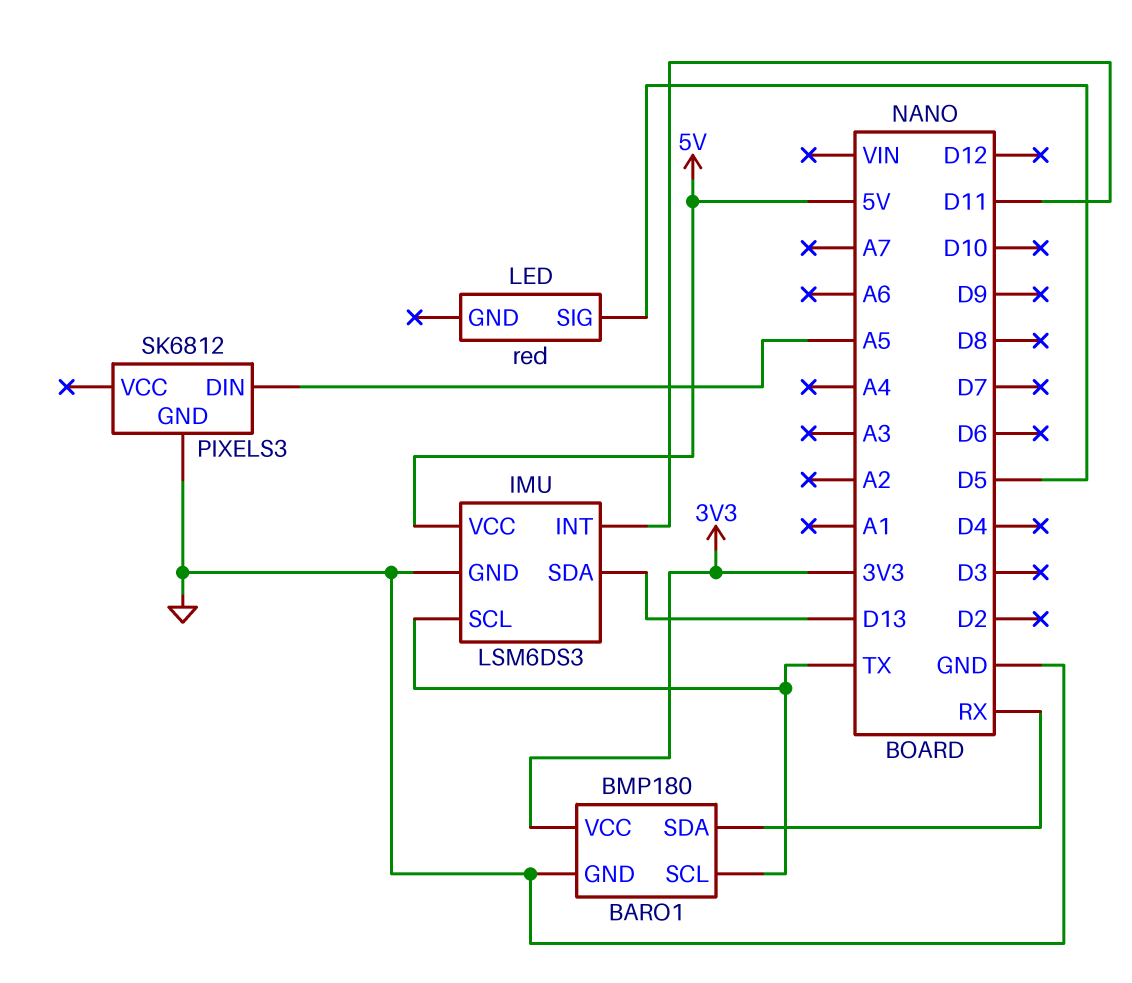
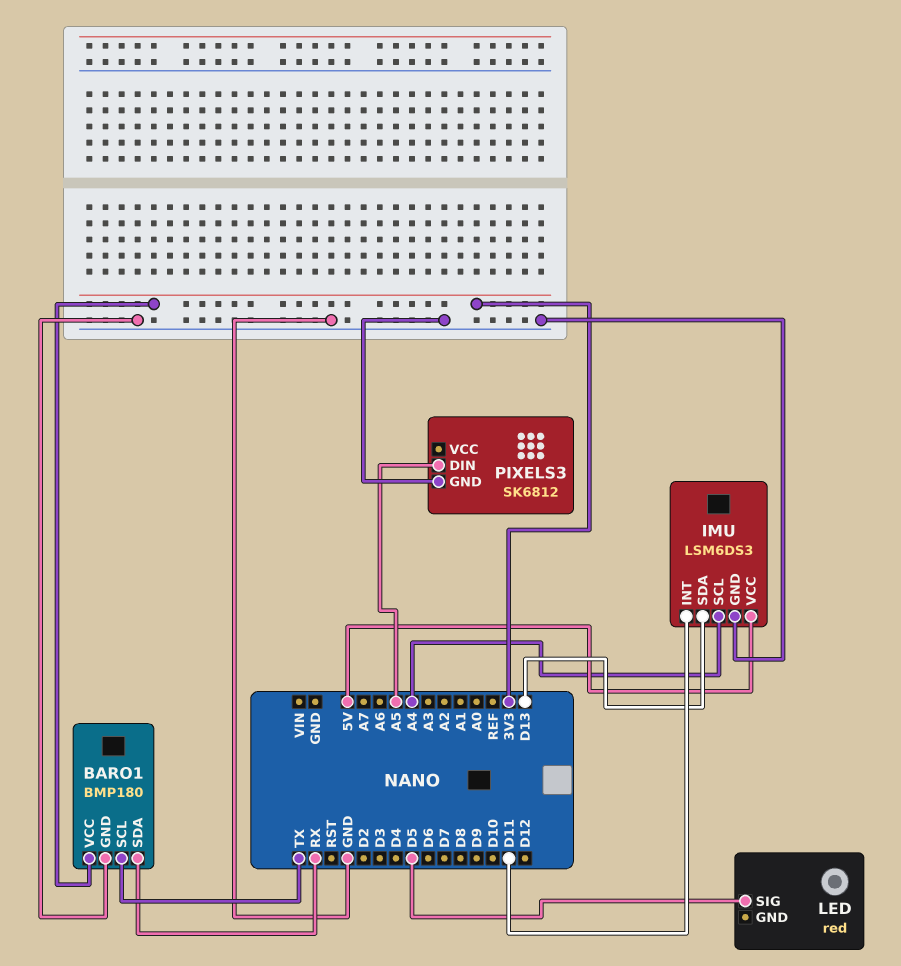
IMU pin SCL: TX -> A4

